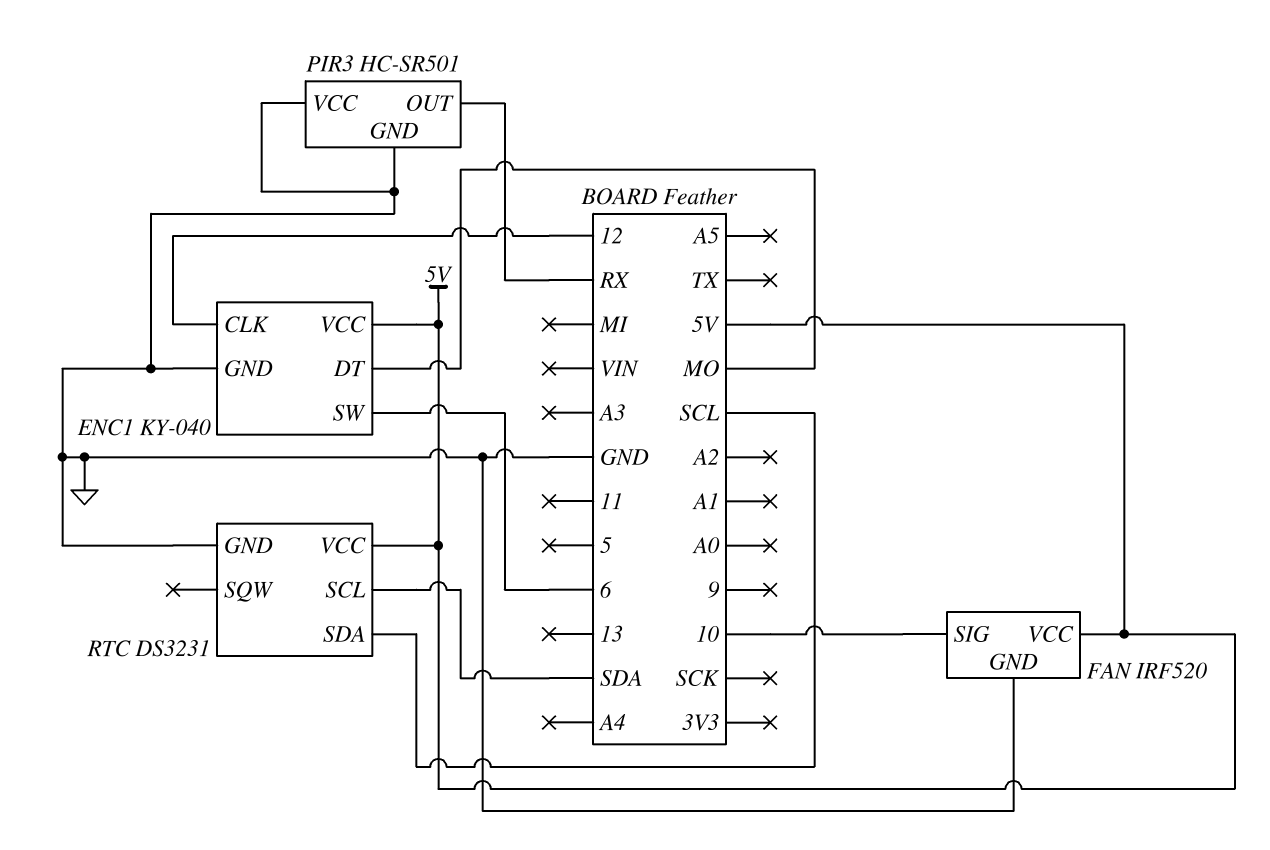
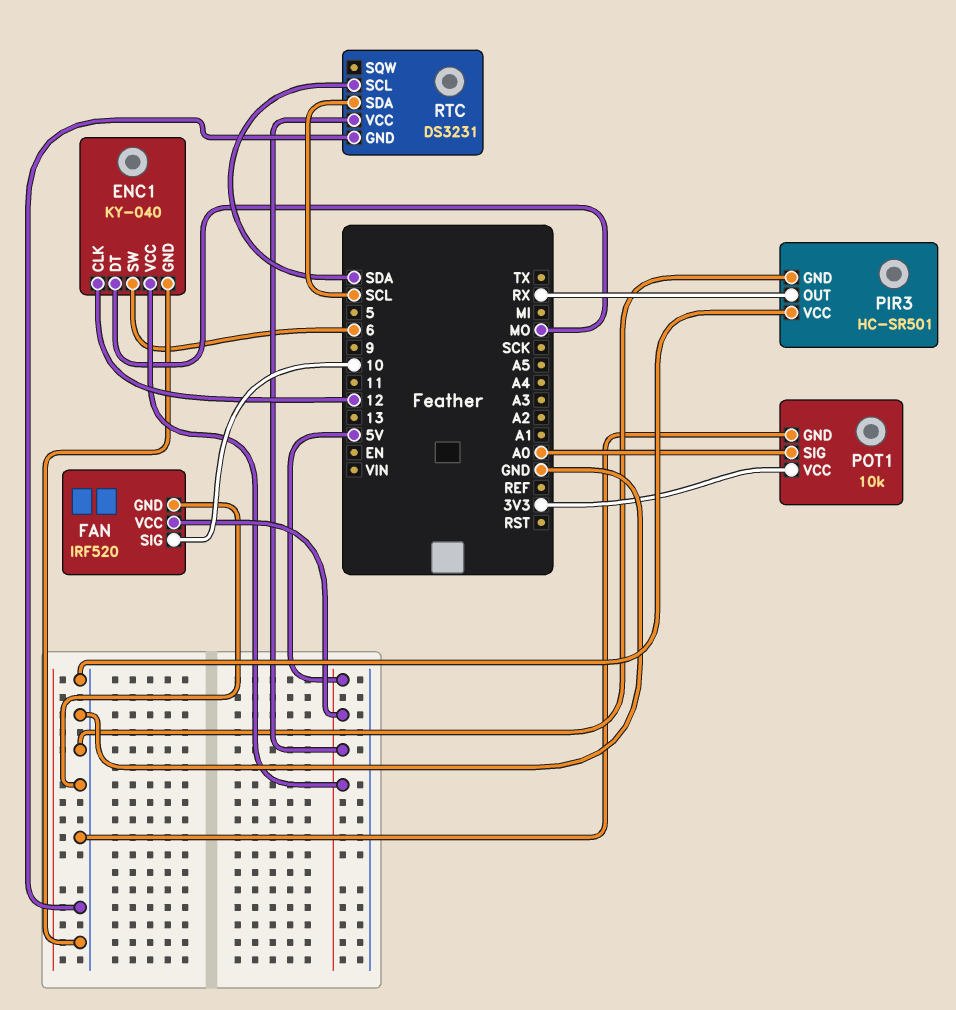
POT1: none -> 10k
POT1 pin GND: none -> GND
POT1 pin SIG: none -> A0
POT1 pin VCC: none -> 3V3

